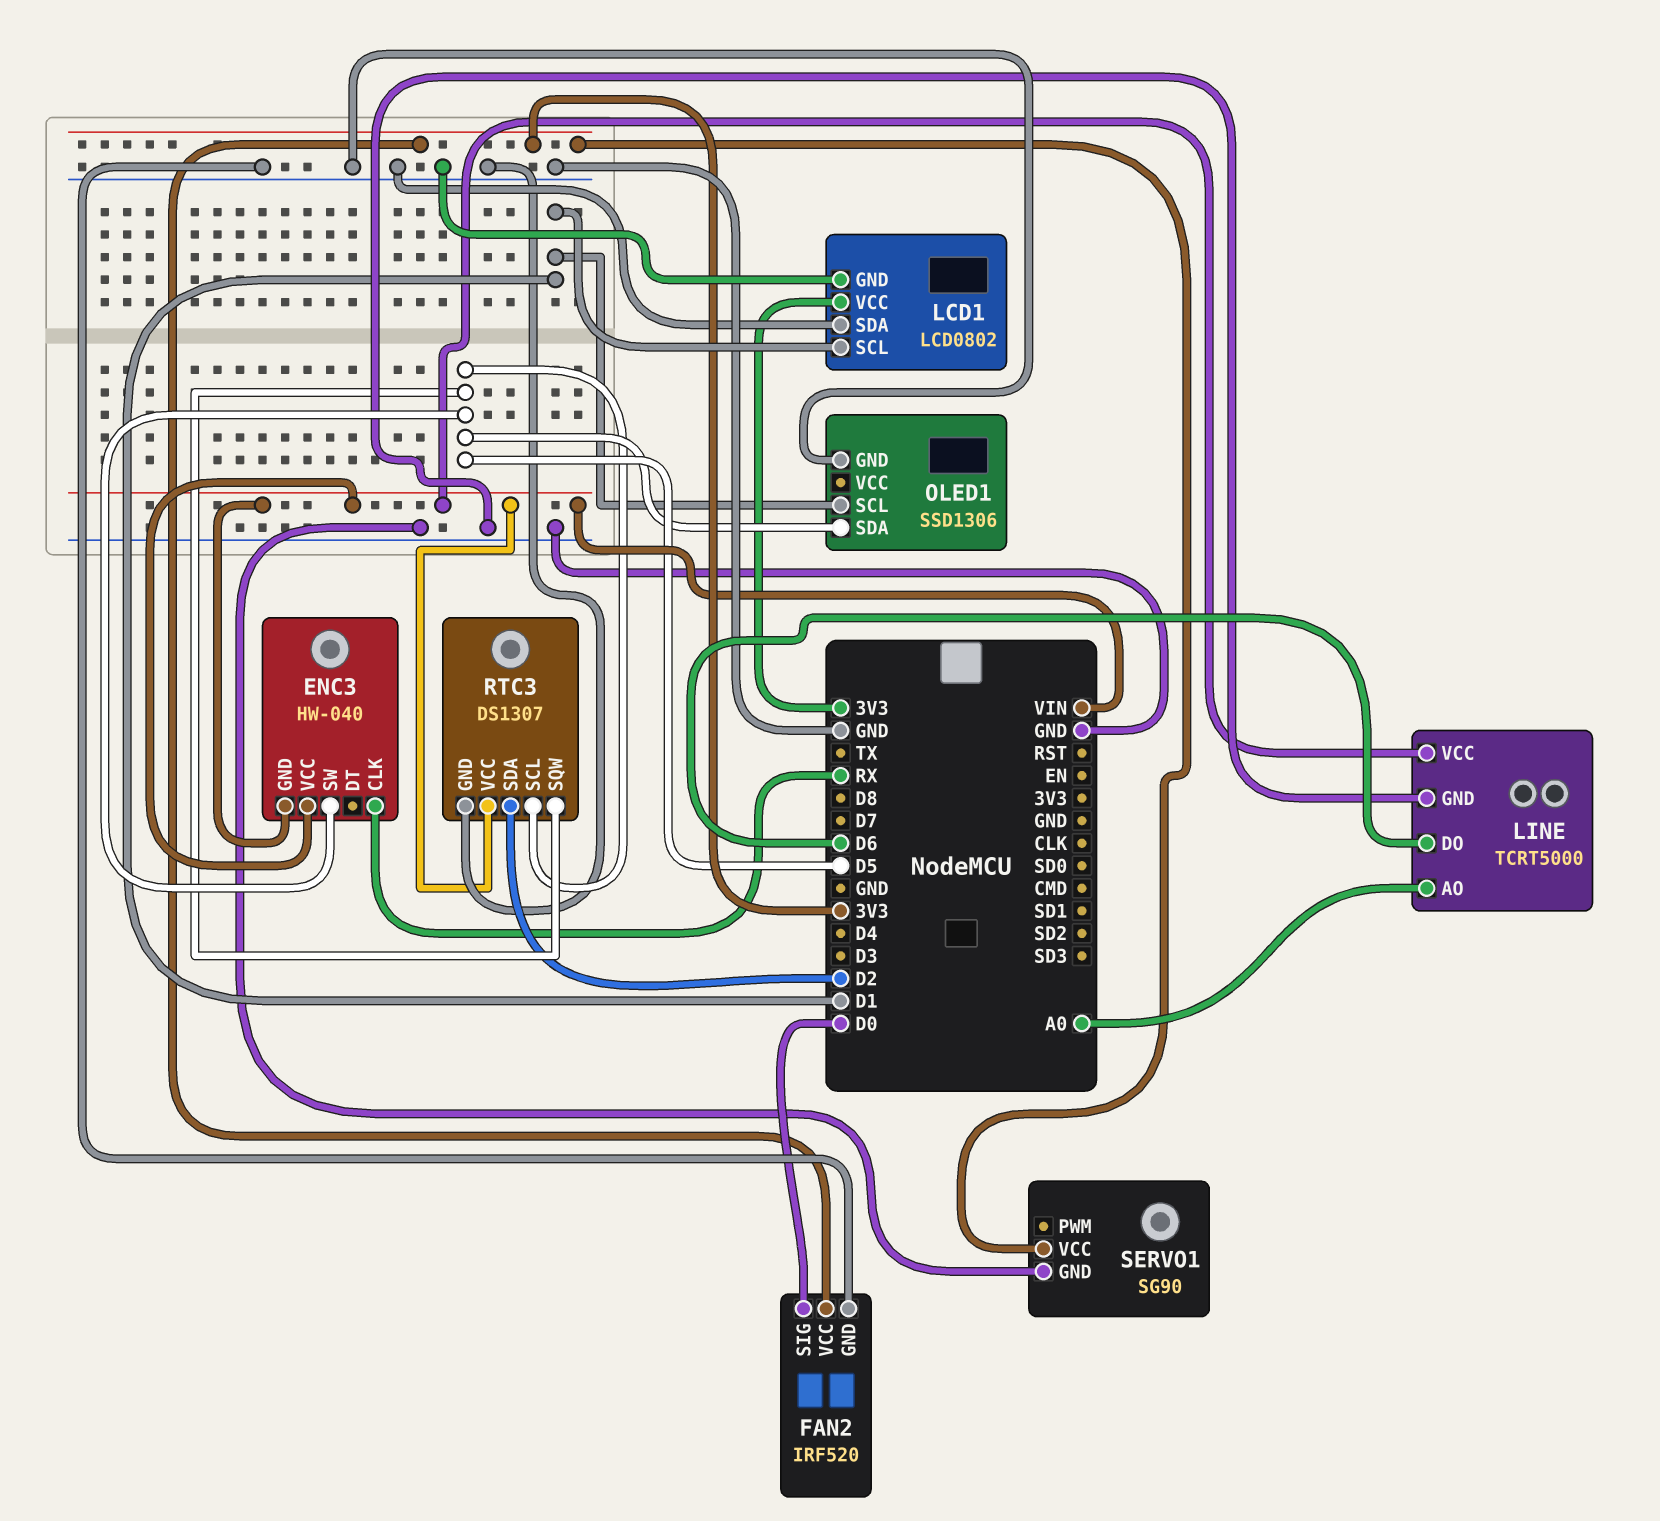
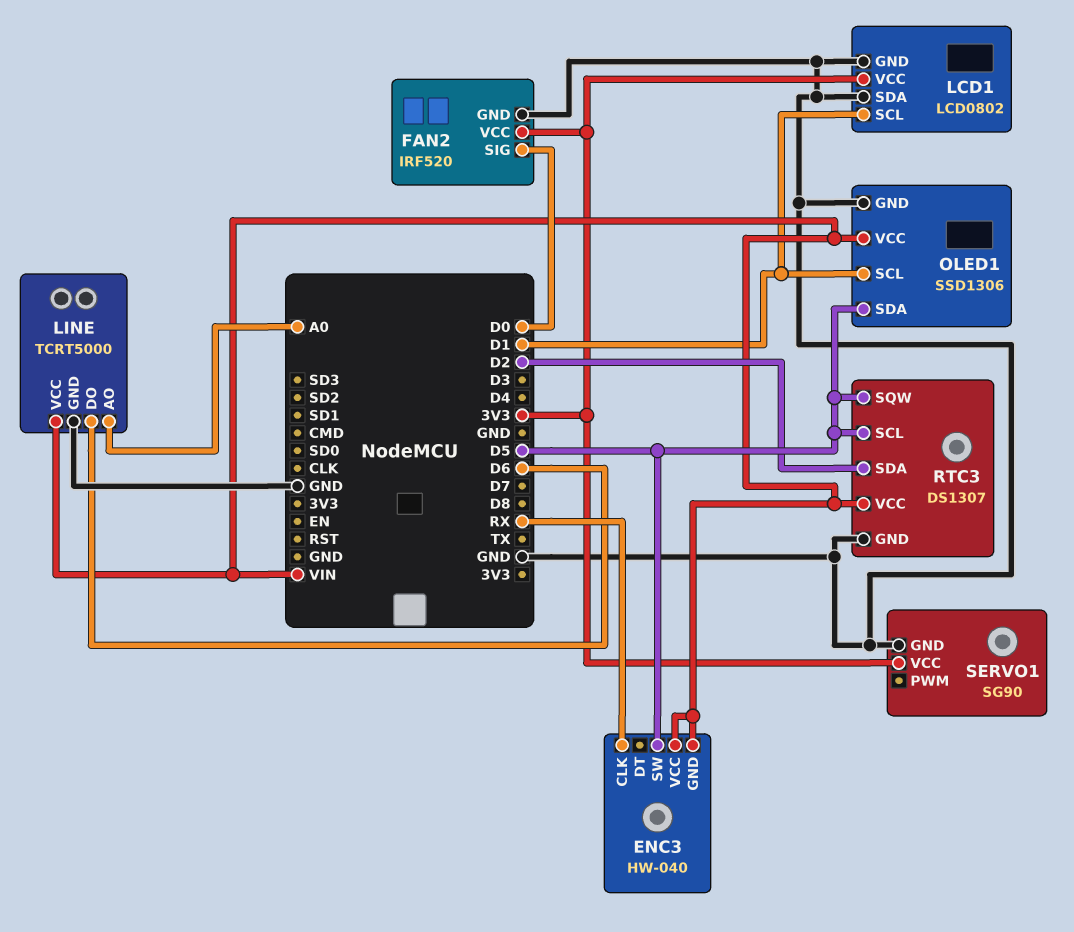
OLED1 pin VCC: none -> VIN

